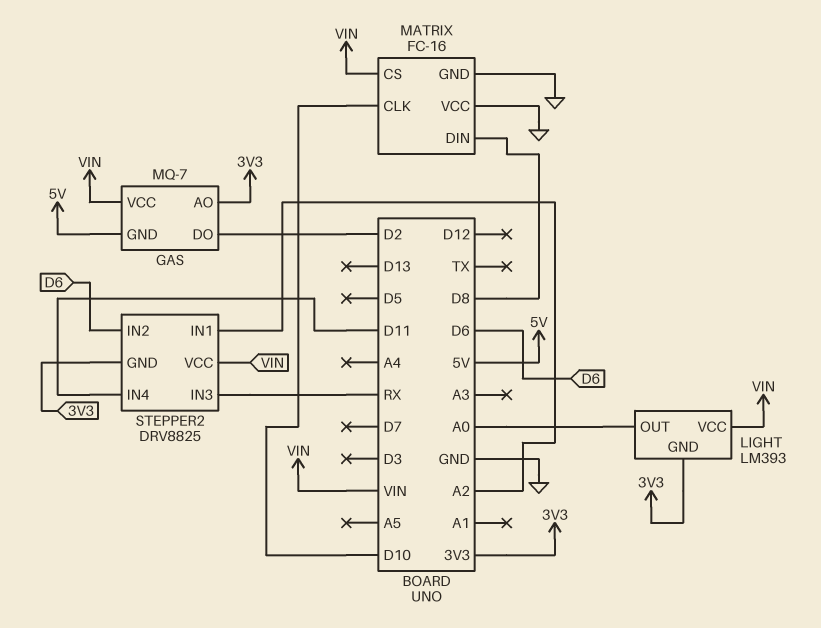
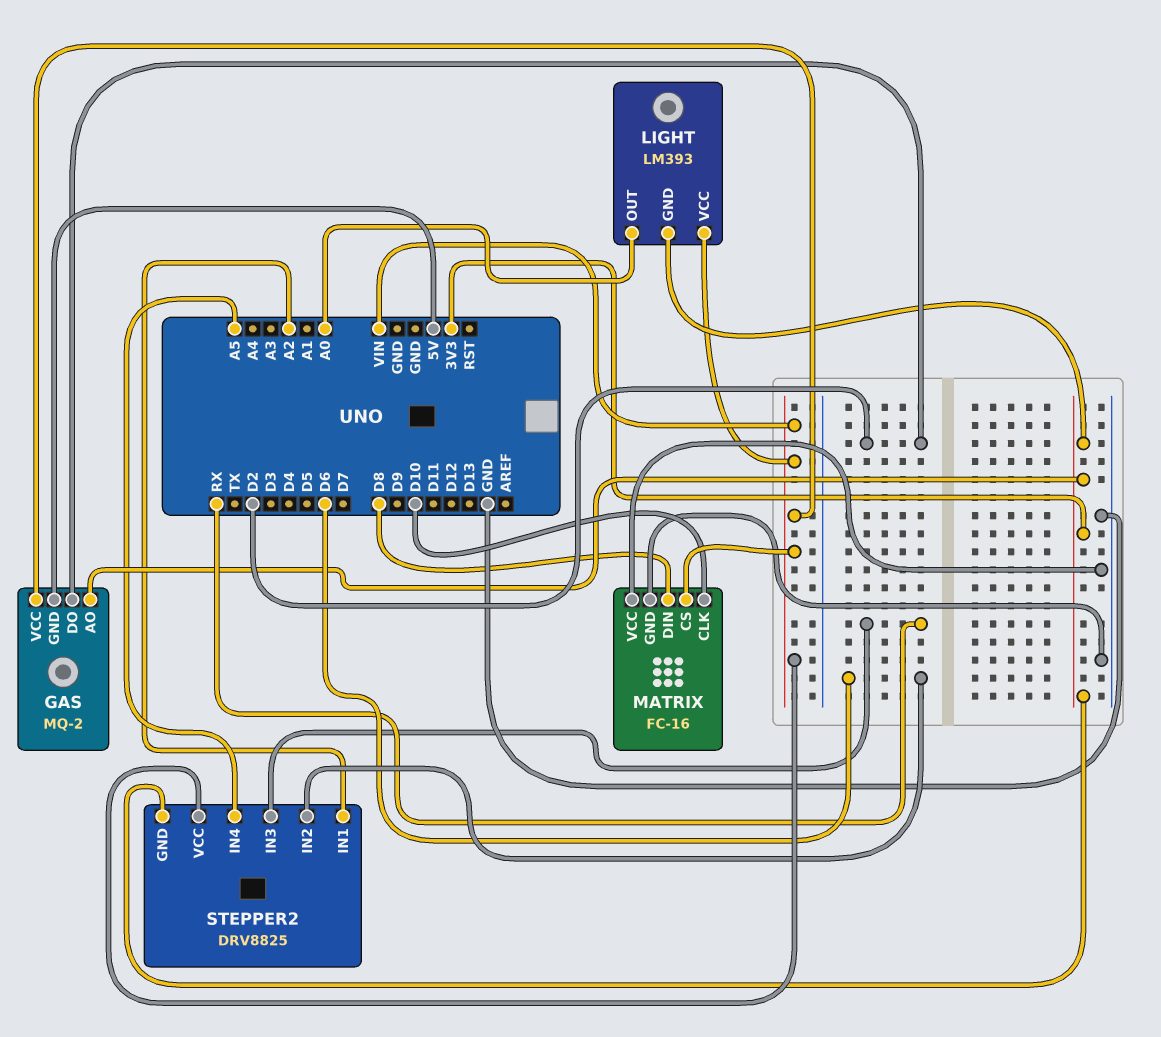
GAS: MQ-7 -> MQ-2
STEPPER2 pin IN4: D11 -> A5

